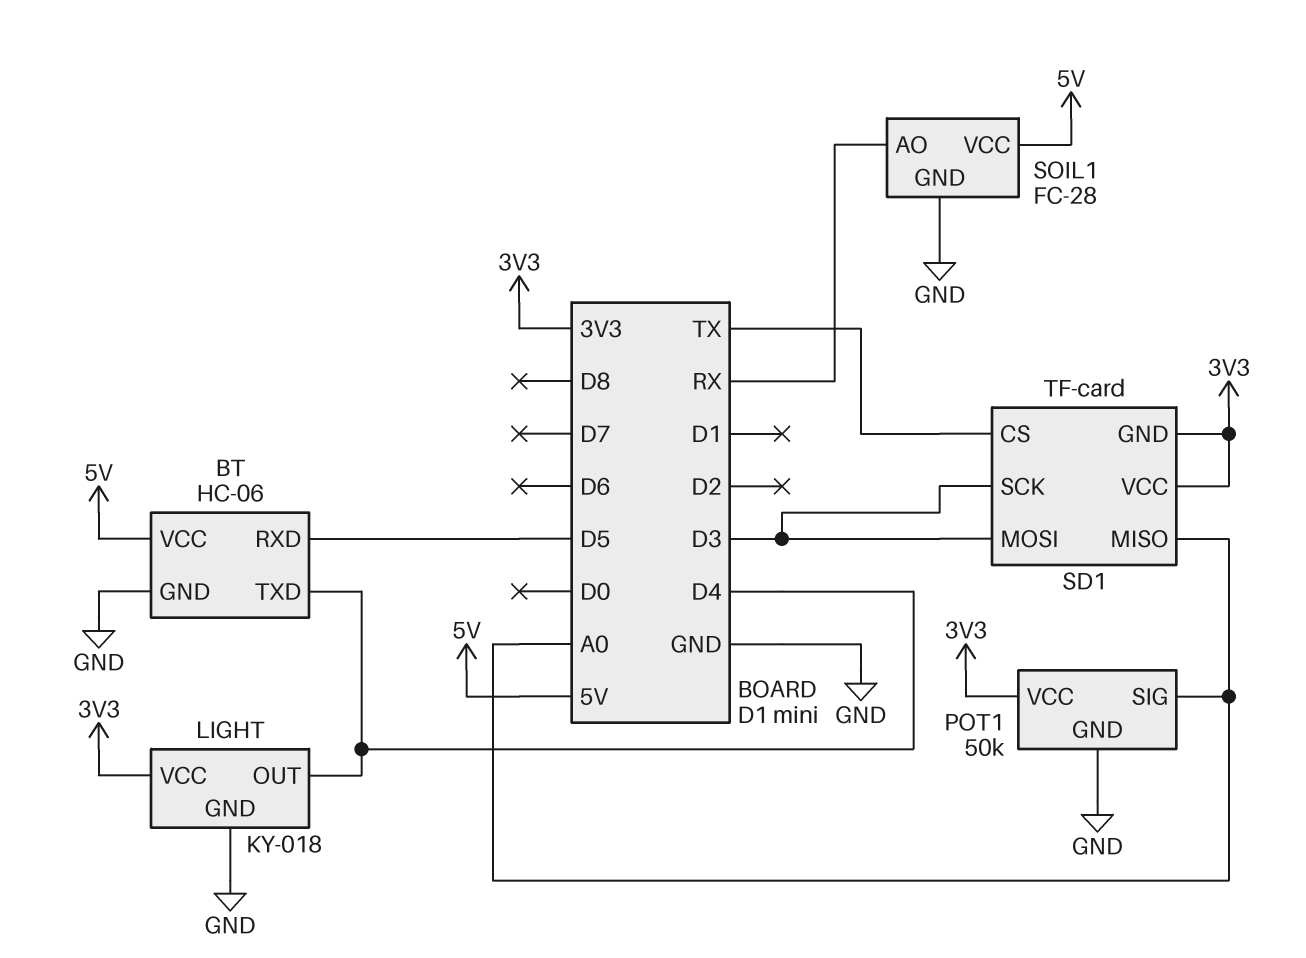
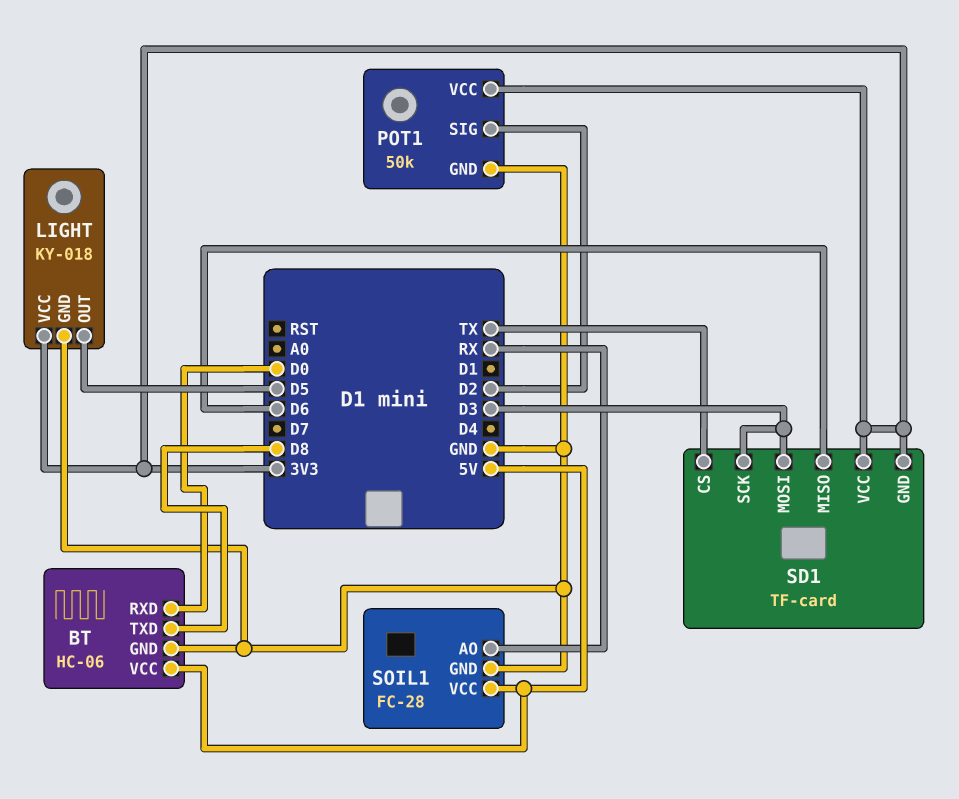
BT pin RXD: D5 -> D0
BT pin TXD: D4 -> D8
LIGHT pin OUT: D4 -> D5
POT1 pin SIG: A0 -> D2
SD1 pin MISO: A0 -> D6

